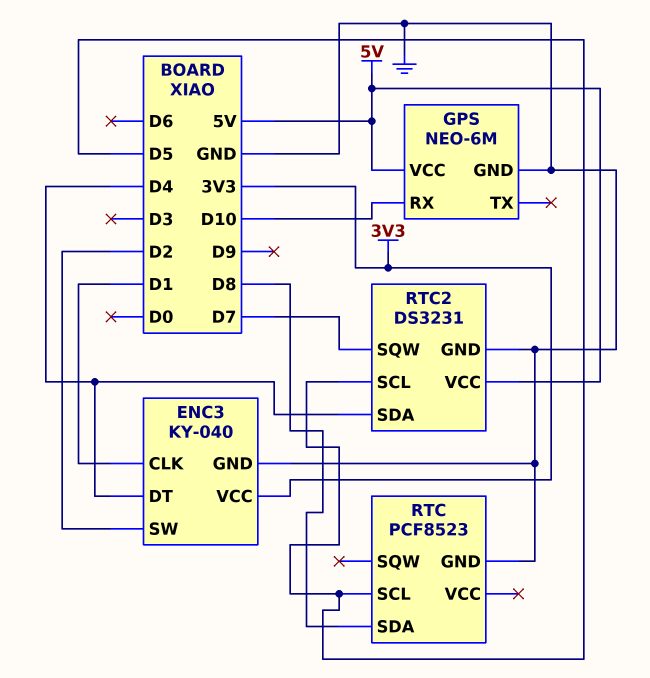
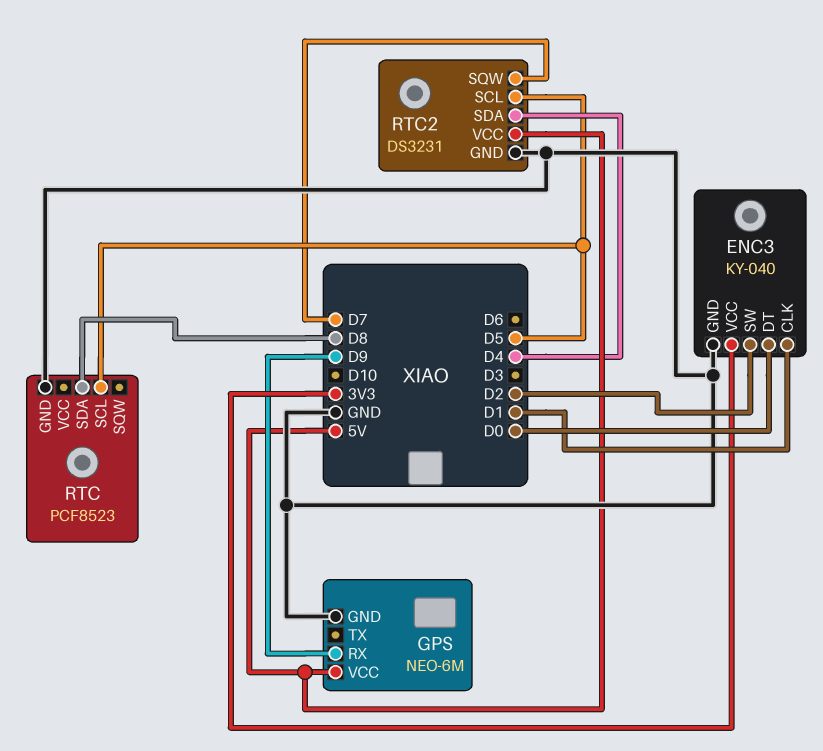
ENC3 pin DT: D4 -> D0
GPS pin RX: D10 -> D9

